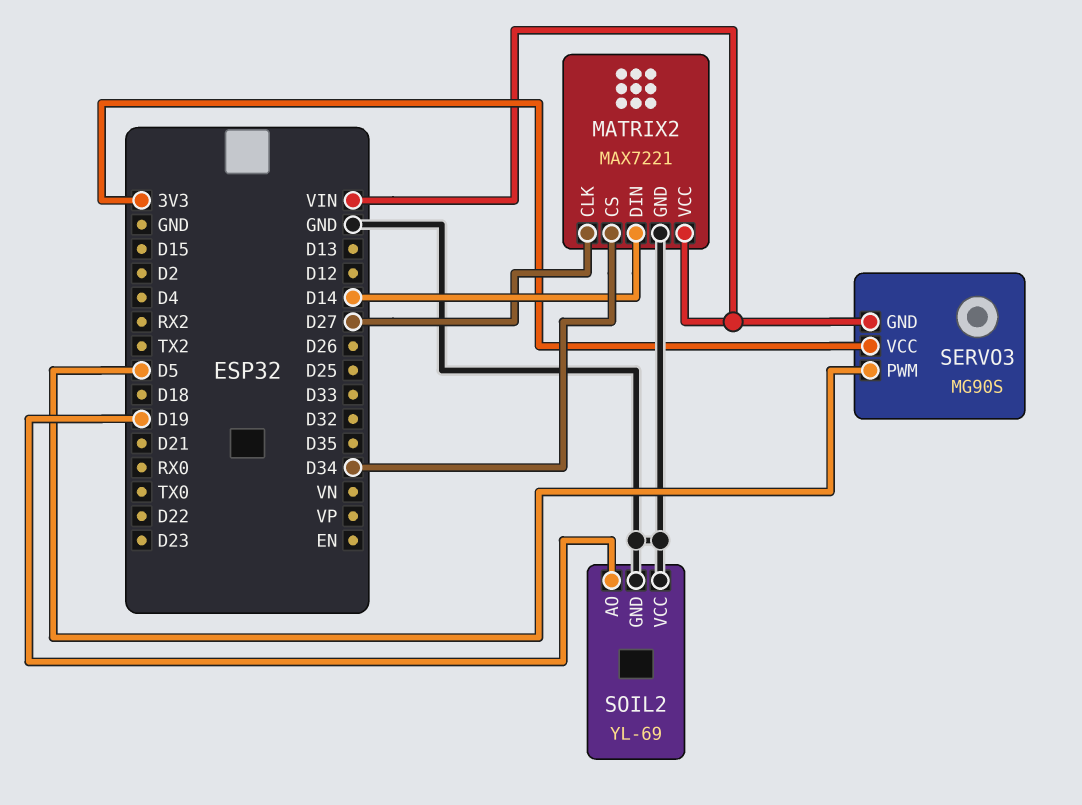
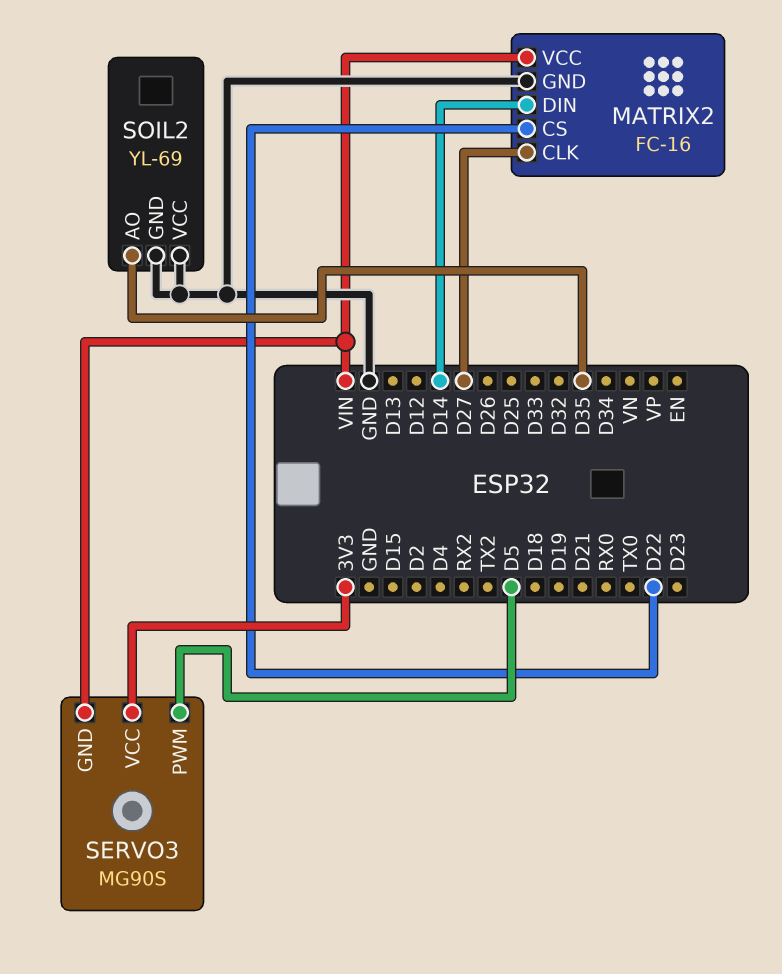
MATRIX2: MAX7221 -> FC-16
MATRIX2 pin CS: D34 -> D22
SOIL2 pin AO: D19 -> D35

